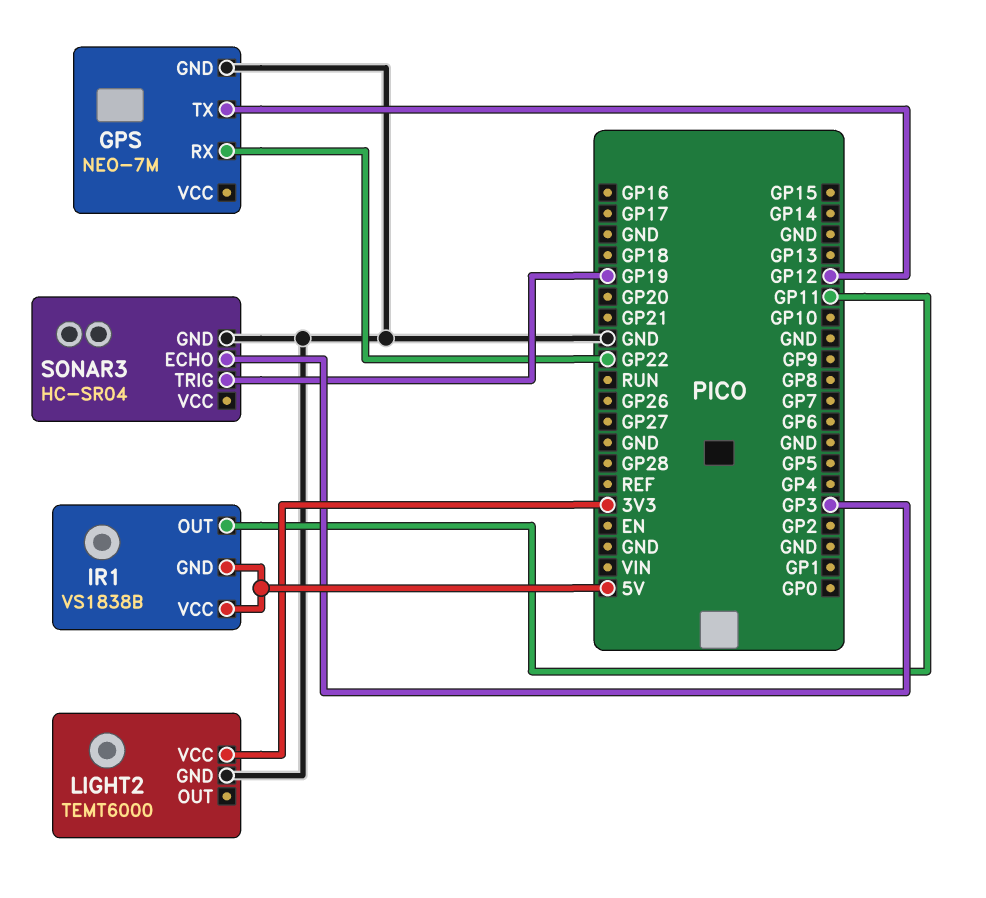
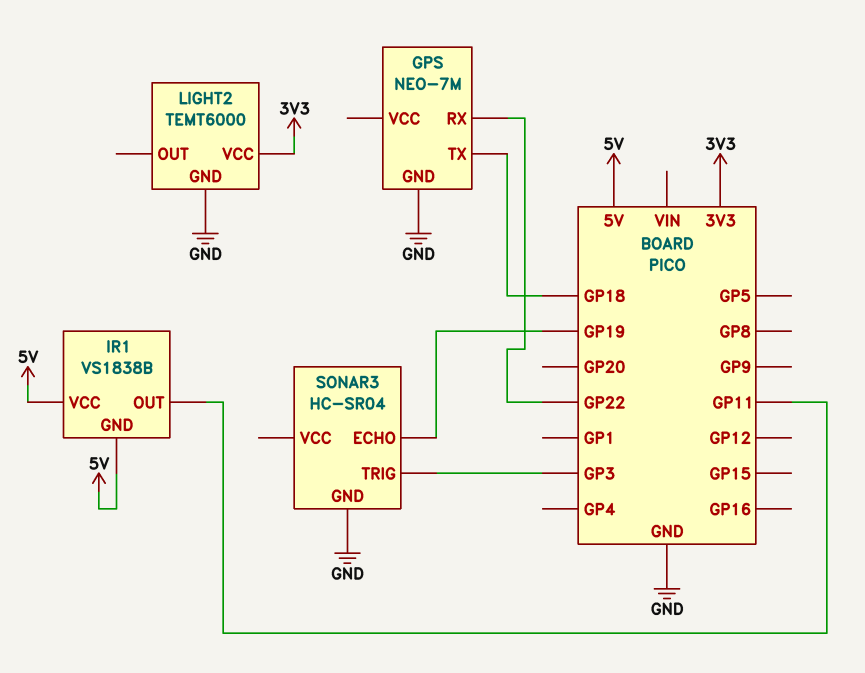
GPS pin TX: GP12 -> GP18
SONAR3 pin ECHO: GP3 -> GP19
SONAR3 pin TRIG: GP19 -> GP3

